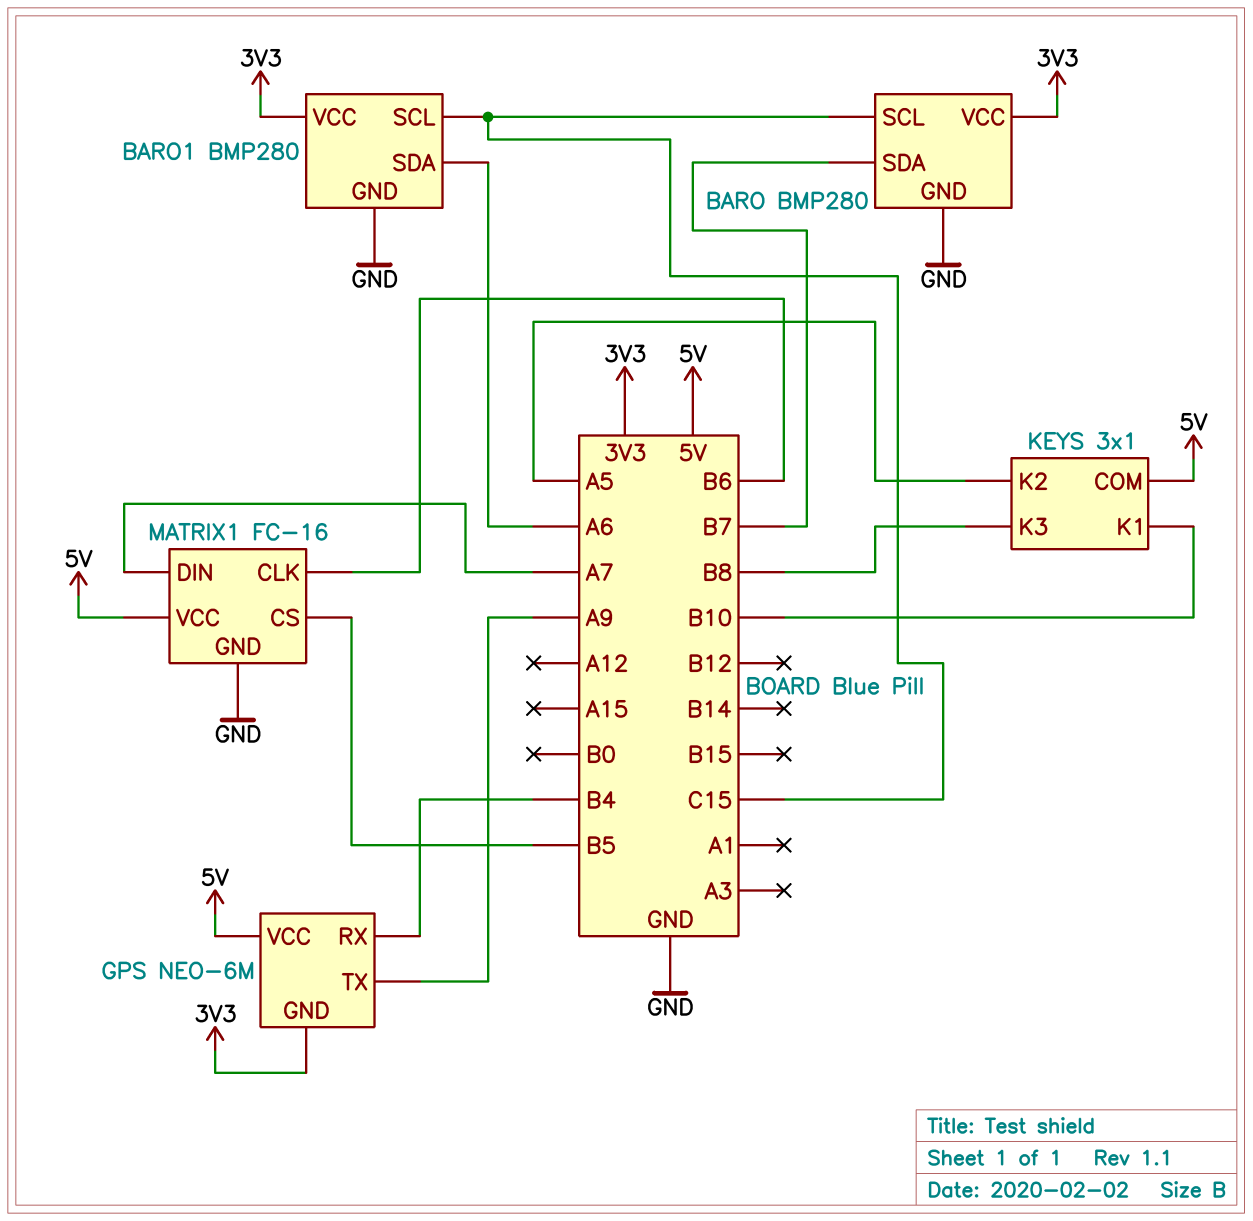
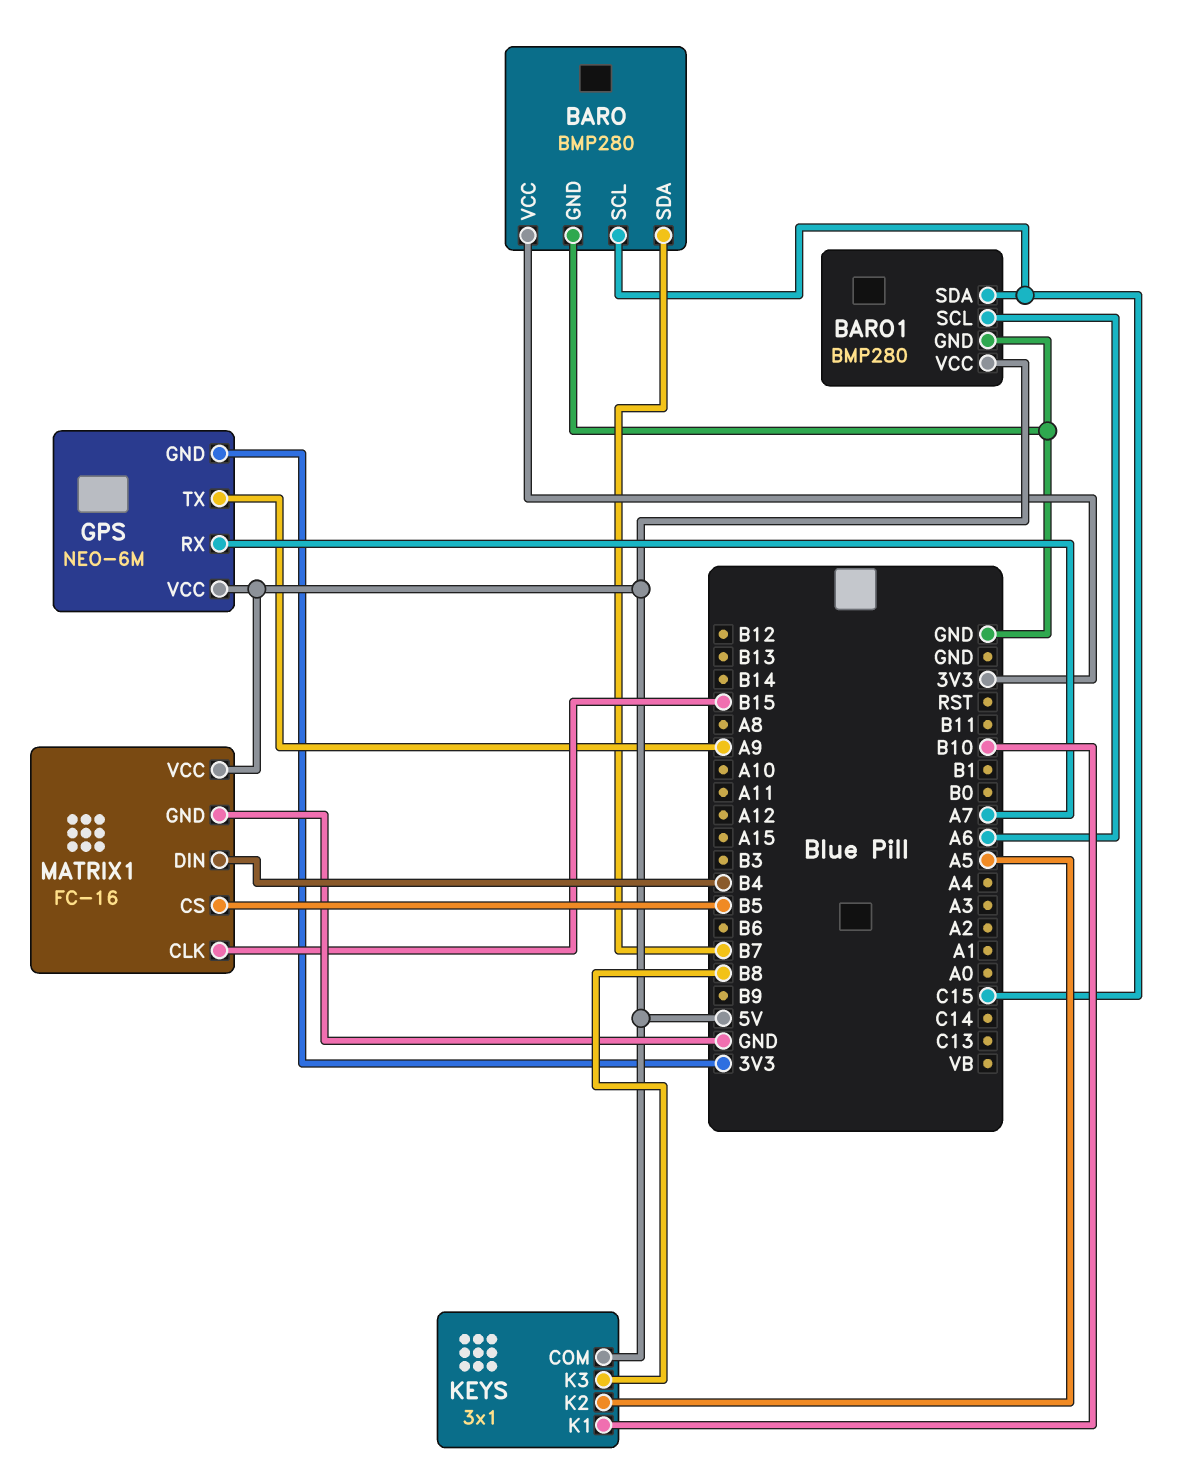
BARO1 pin SCL: C15 -> A6
BARO1 pin SDA: A6 -> C15
BARO1 pin VCC: 3V3 -> 5V
GPS pin RX: B4 -> A7
MATRIX1 pin CLK: B6 -> B15
MATRIX1 pin DIN: A7 -> B4

